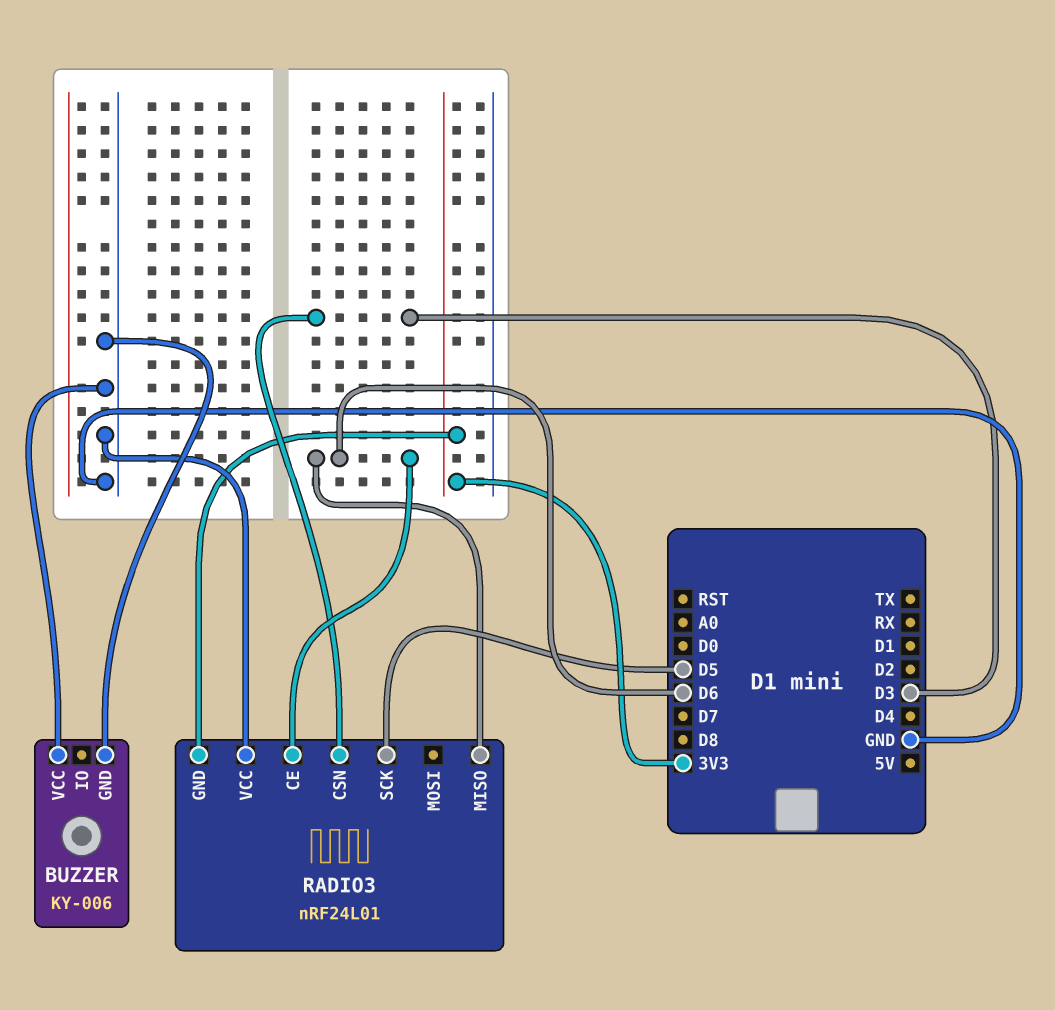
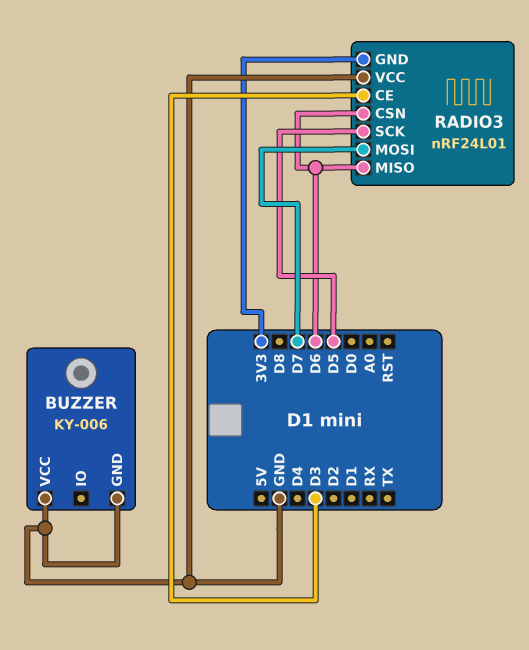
RADIO3 pin CE: D6 -> D3
RADIO3 pin CSN: D3 -> D6
RADIO3 pin MOSI: none -> D7

